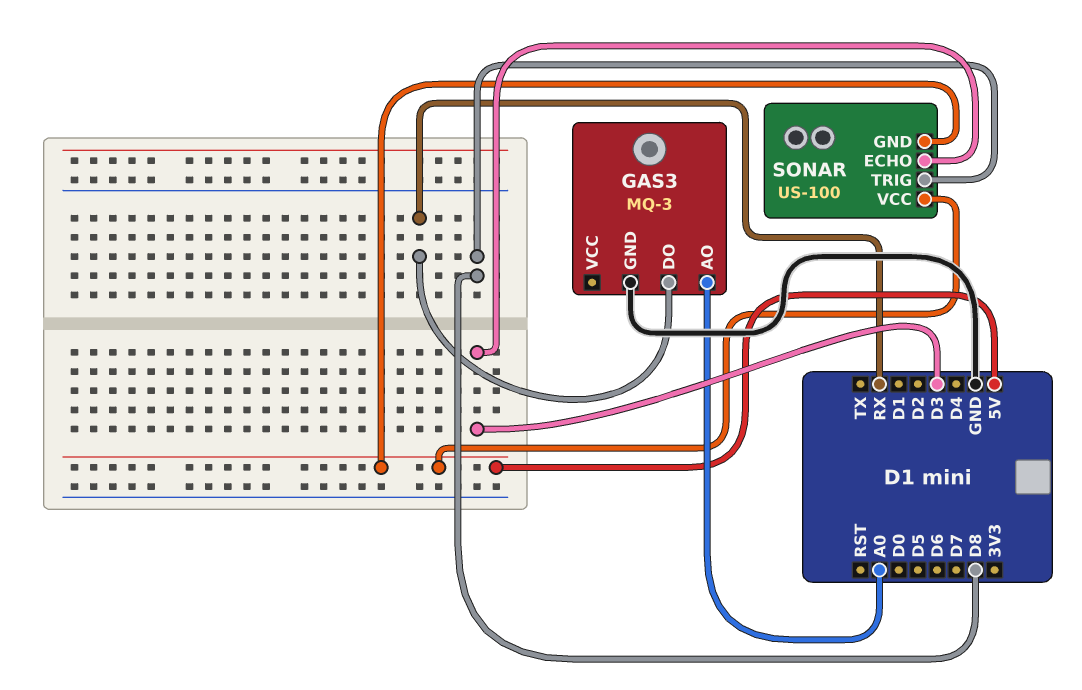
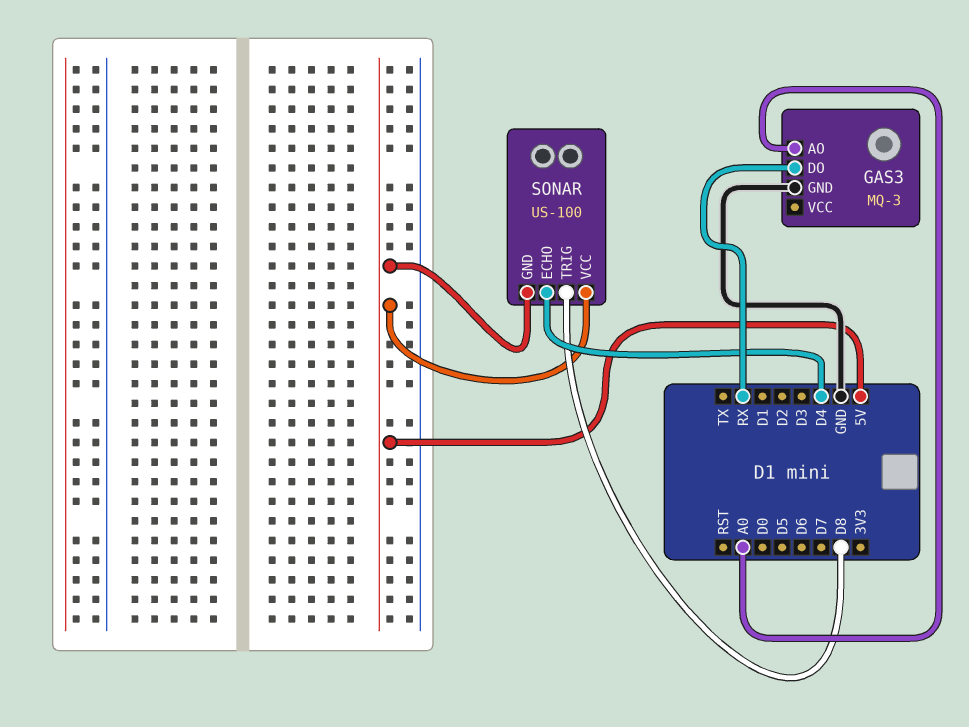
SONAR pin ECHO: D3 -> D4

